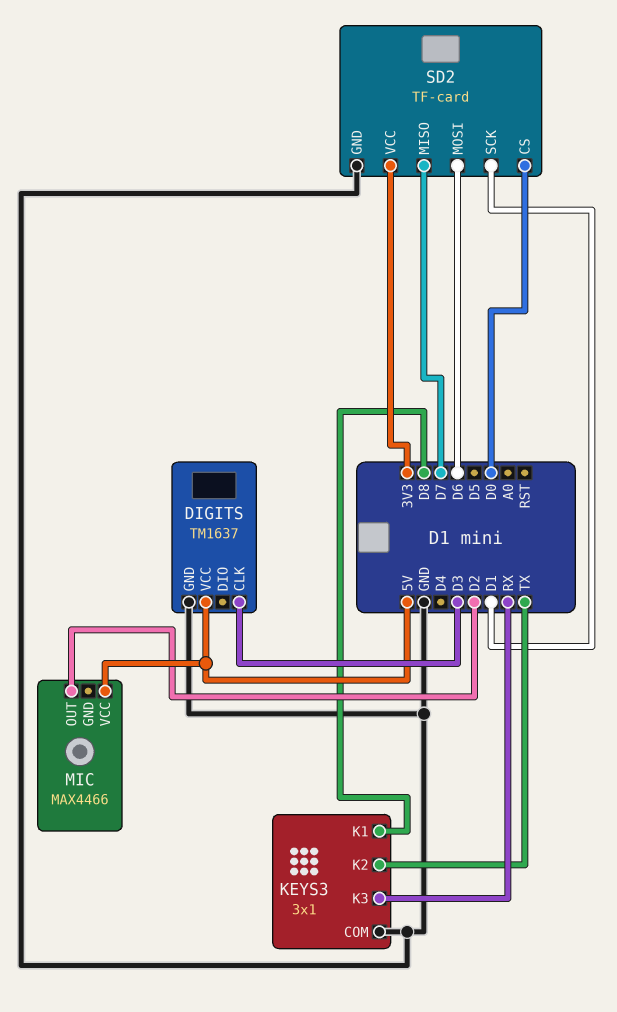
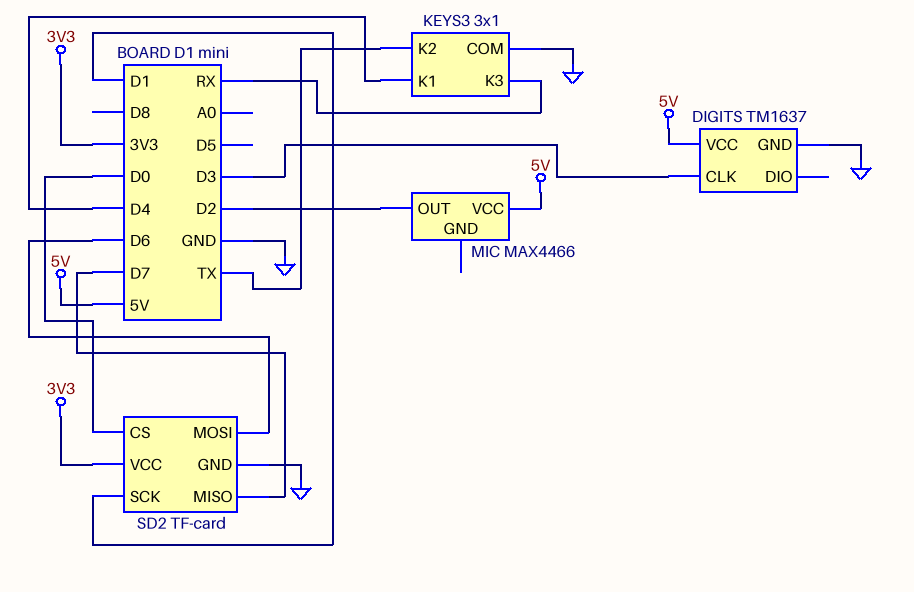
KEYS3 pin K1: D8 -> D4

